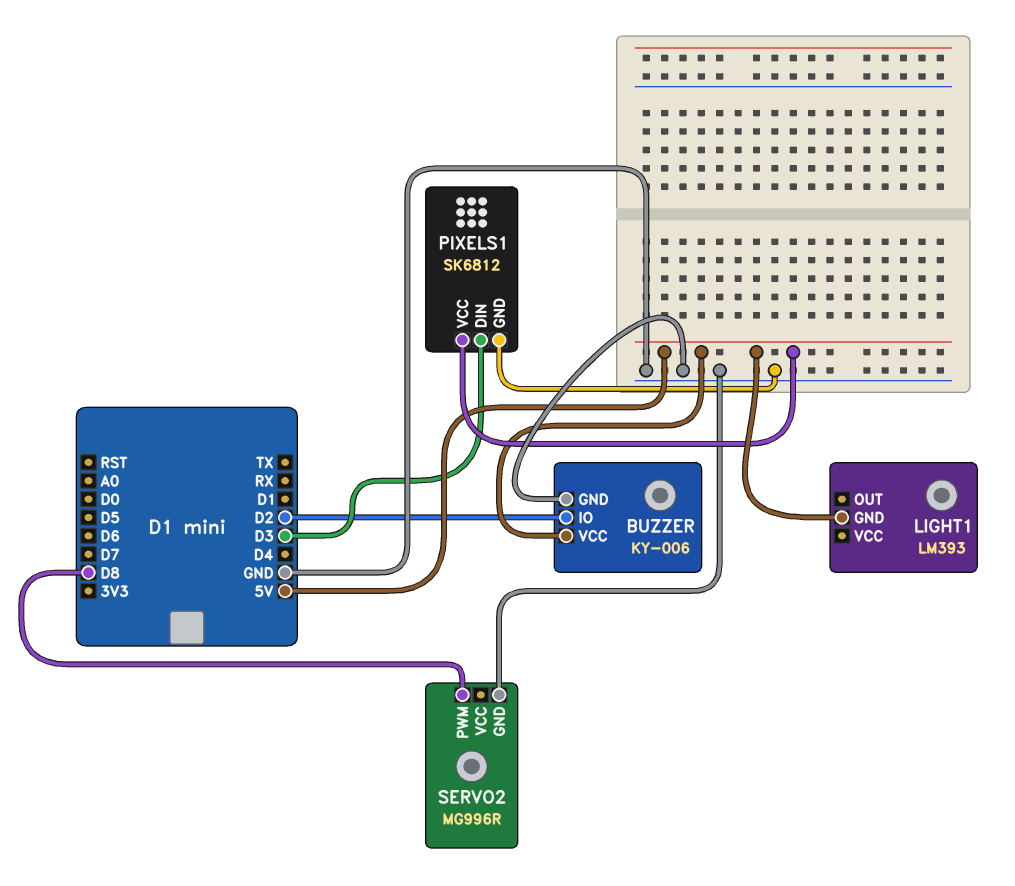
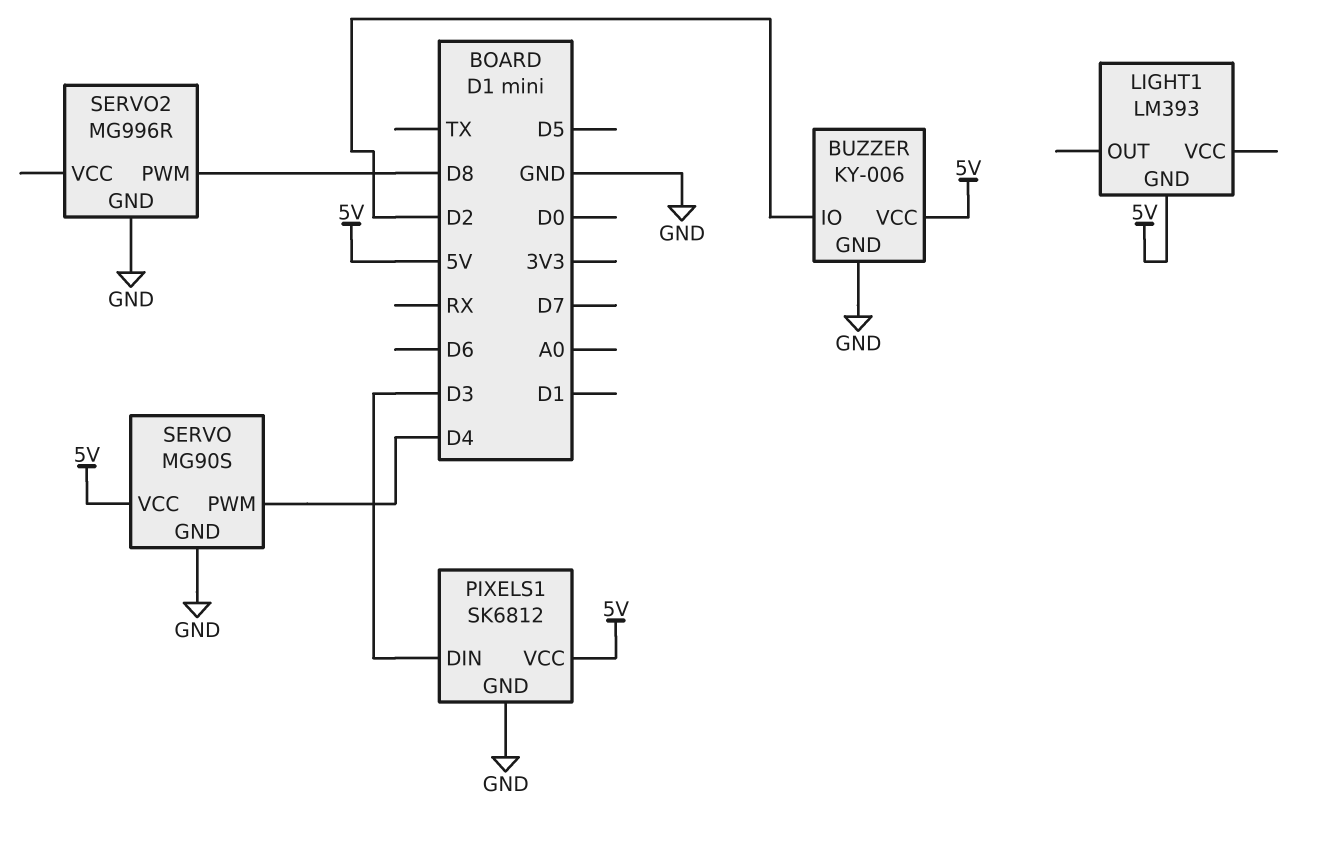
SERVO: none -> MG90S
SERVO pin GND: none -> GND
SERVO pin PWM: none -> D4
SERVO pin VCC: none -> 5V

